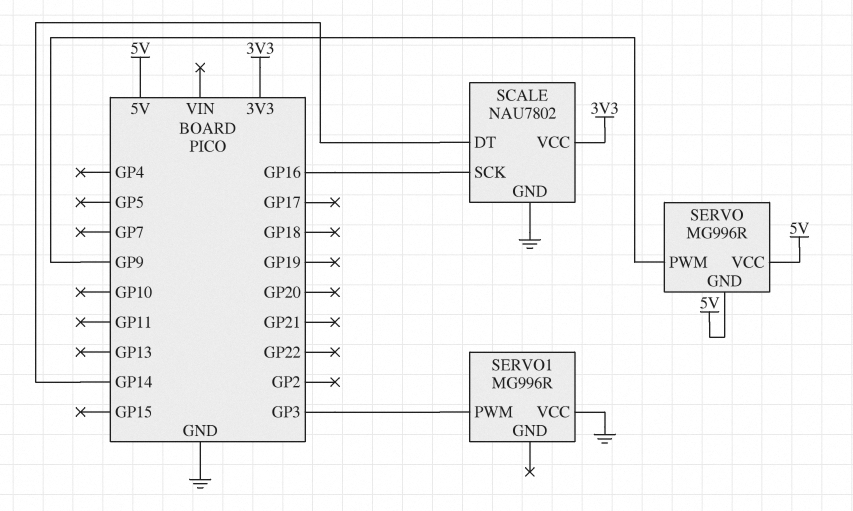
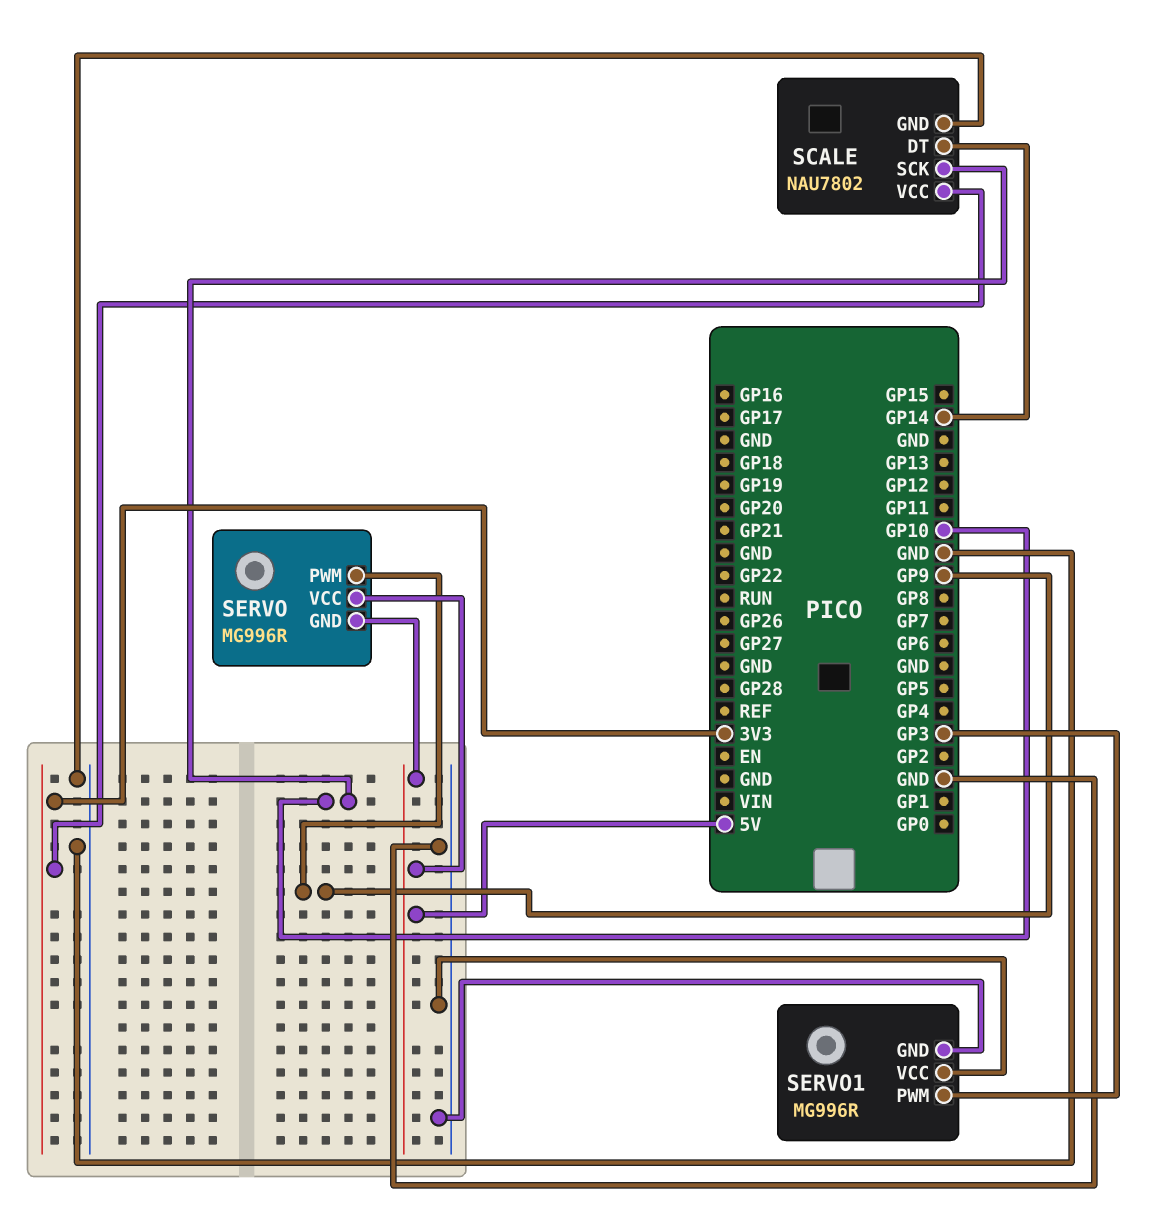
SCALE pin SCK: GP16 -> GP10
SERVO1 pin GND: none -> GND

